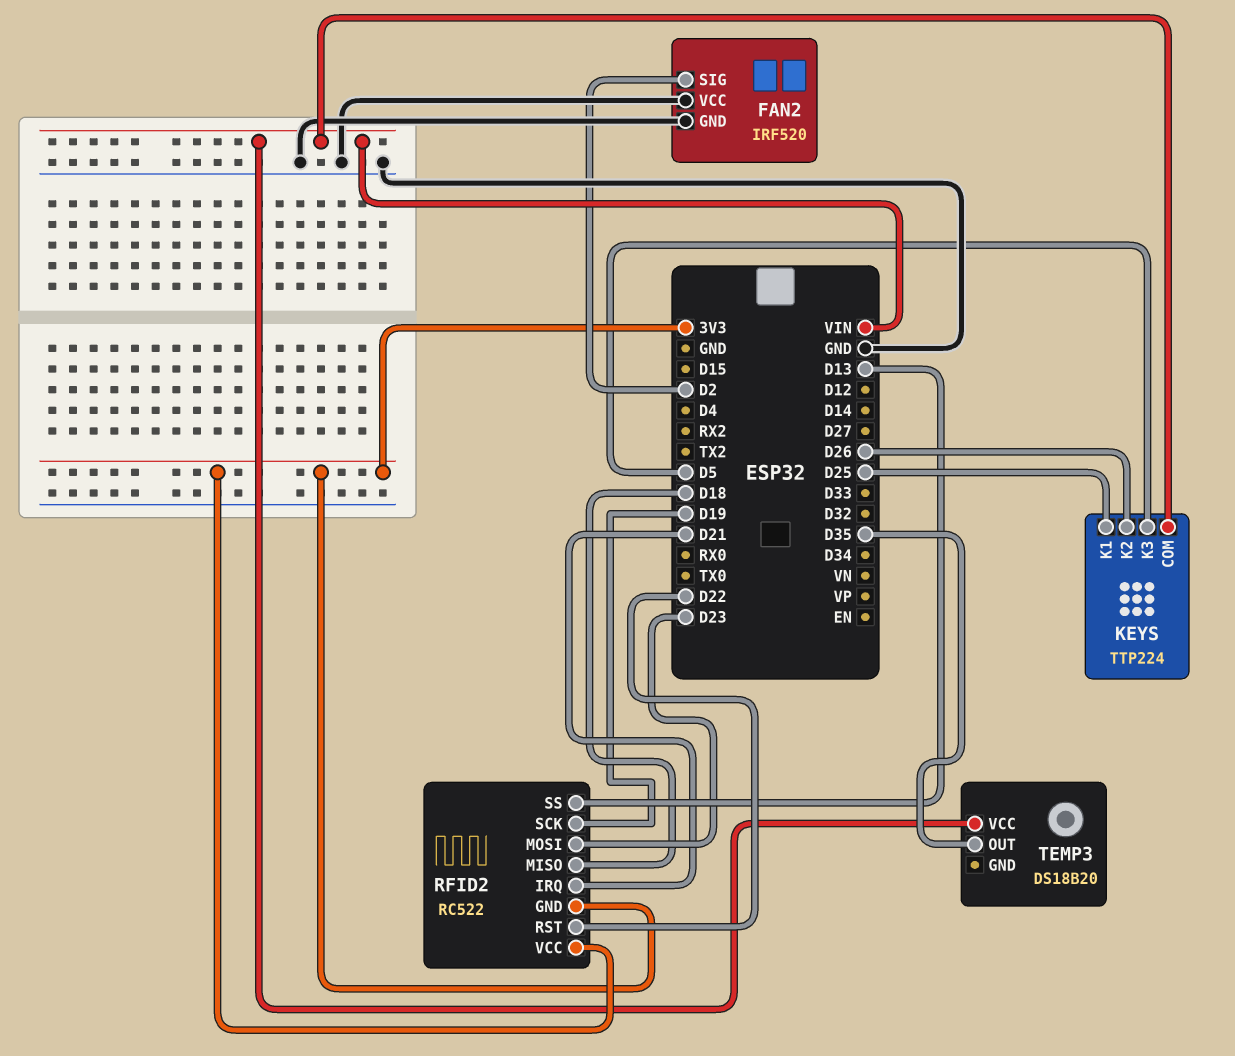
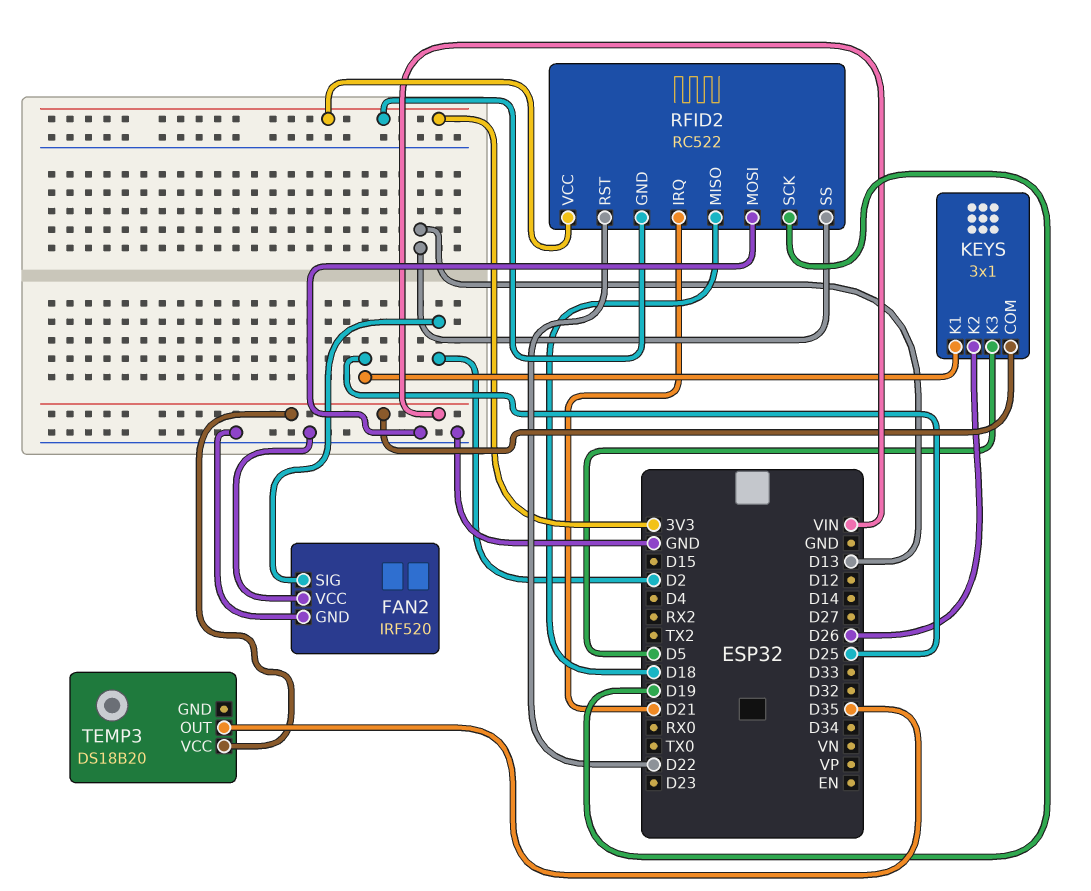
KEYS: TTP224 -> 3x1
RFID2 pin MOSI: D23 -> GND

